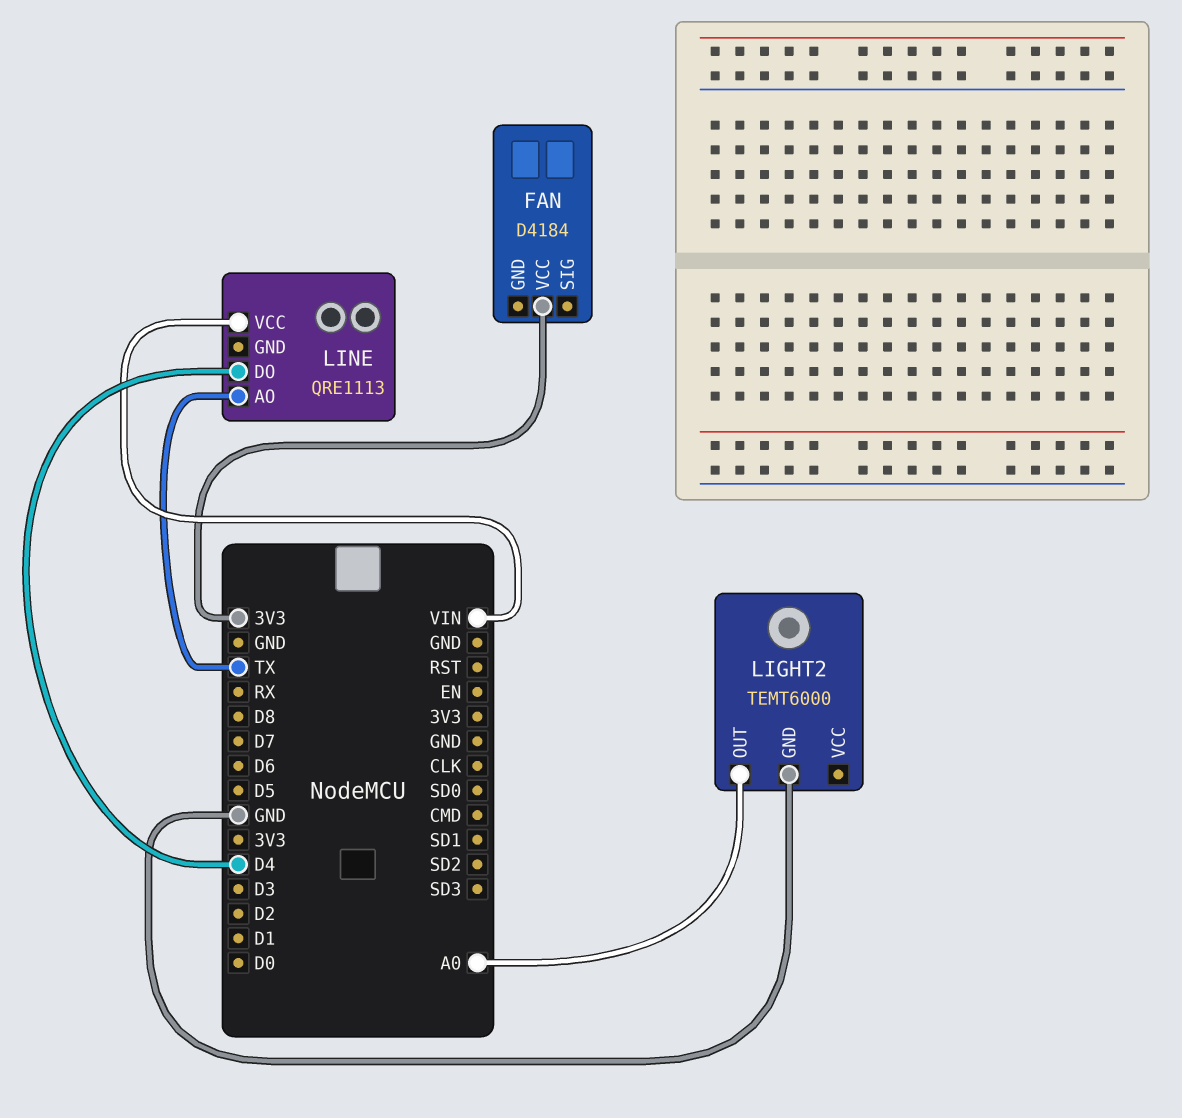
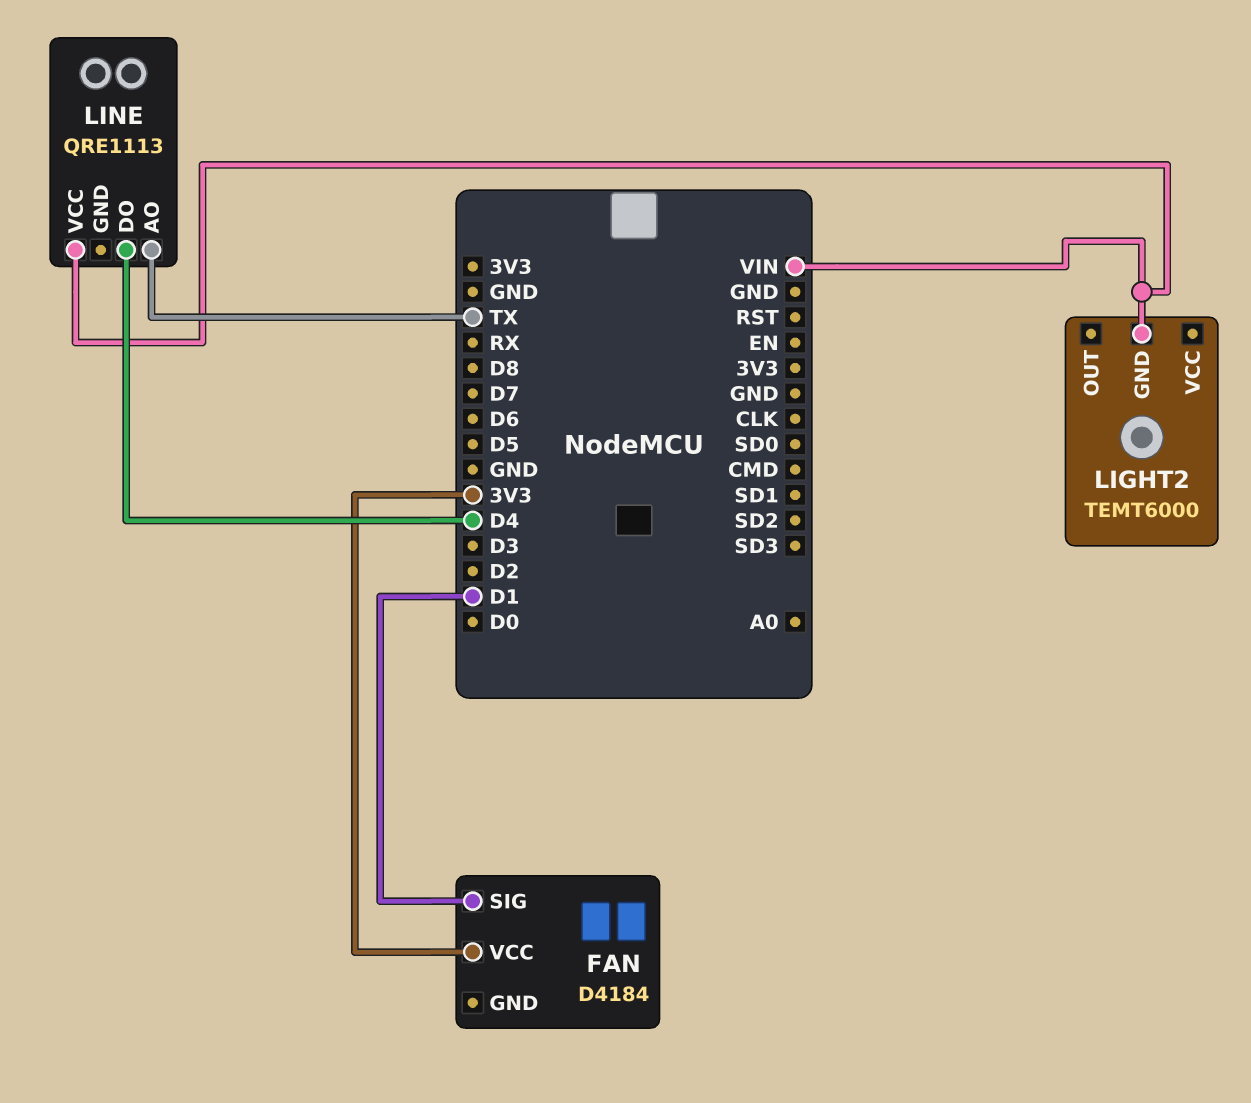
FAN pin SIG: none -> D1
LIGHT2 pin GND: GND -> VIN
LIGHT2 pin OUT: A0 -> none

